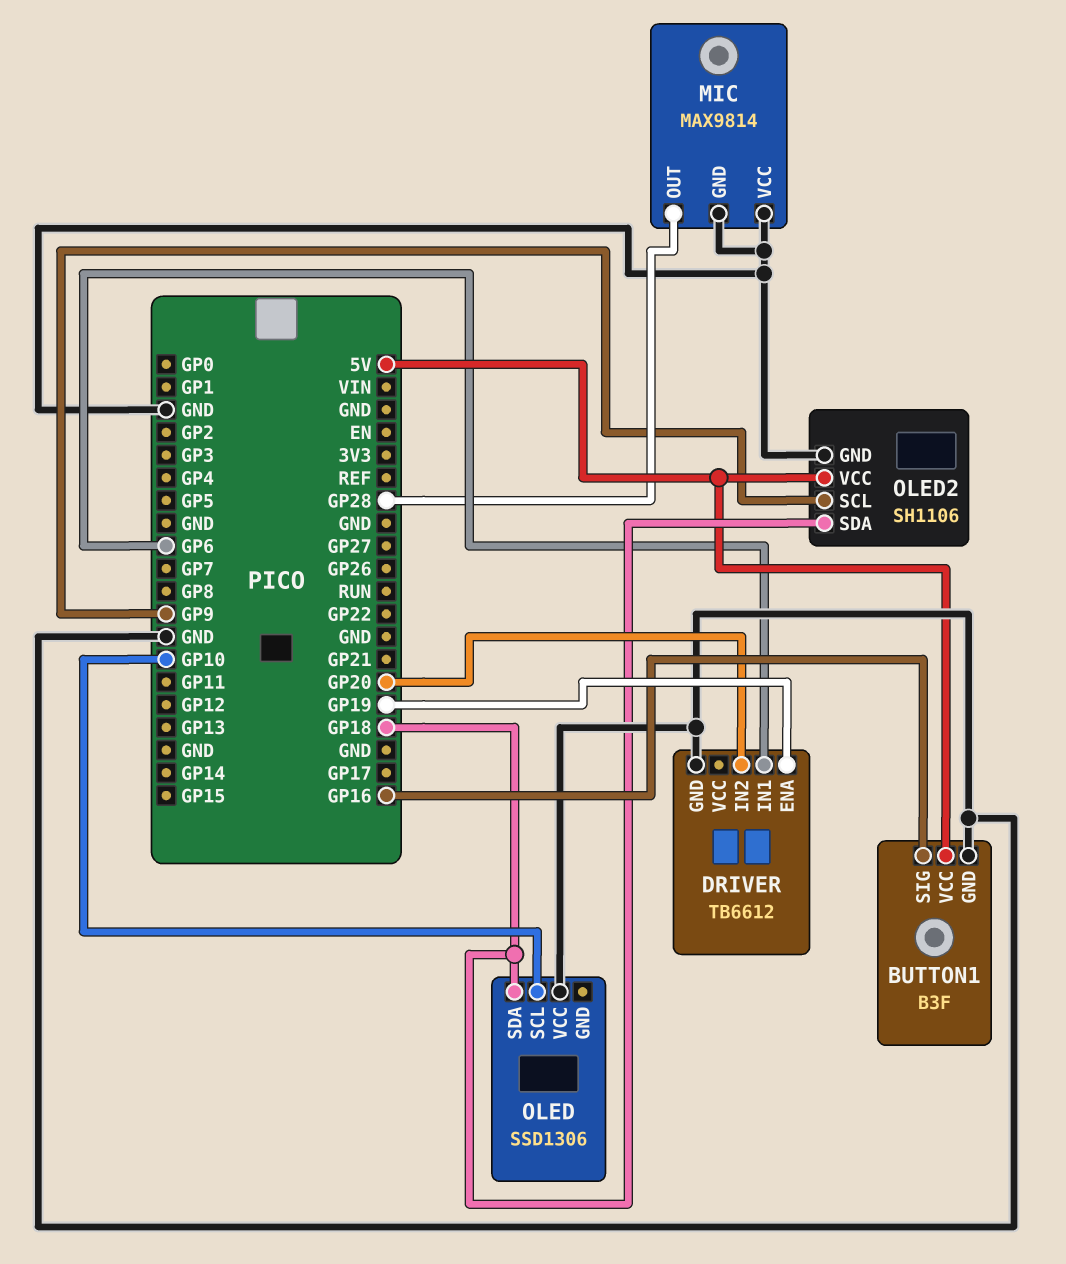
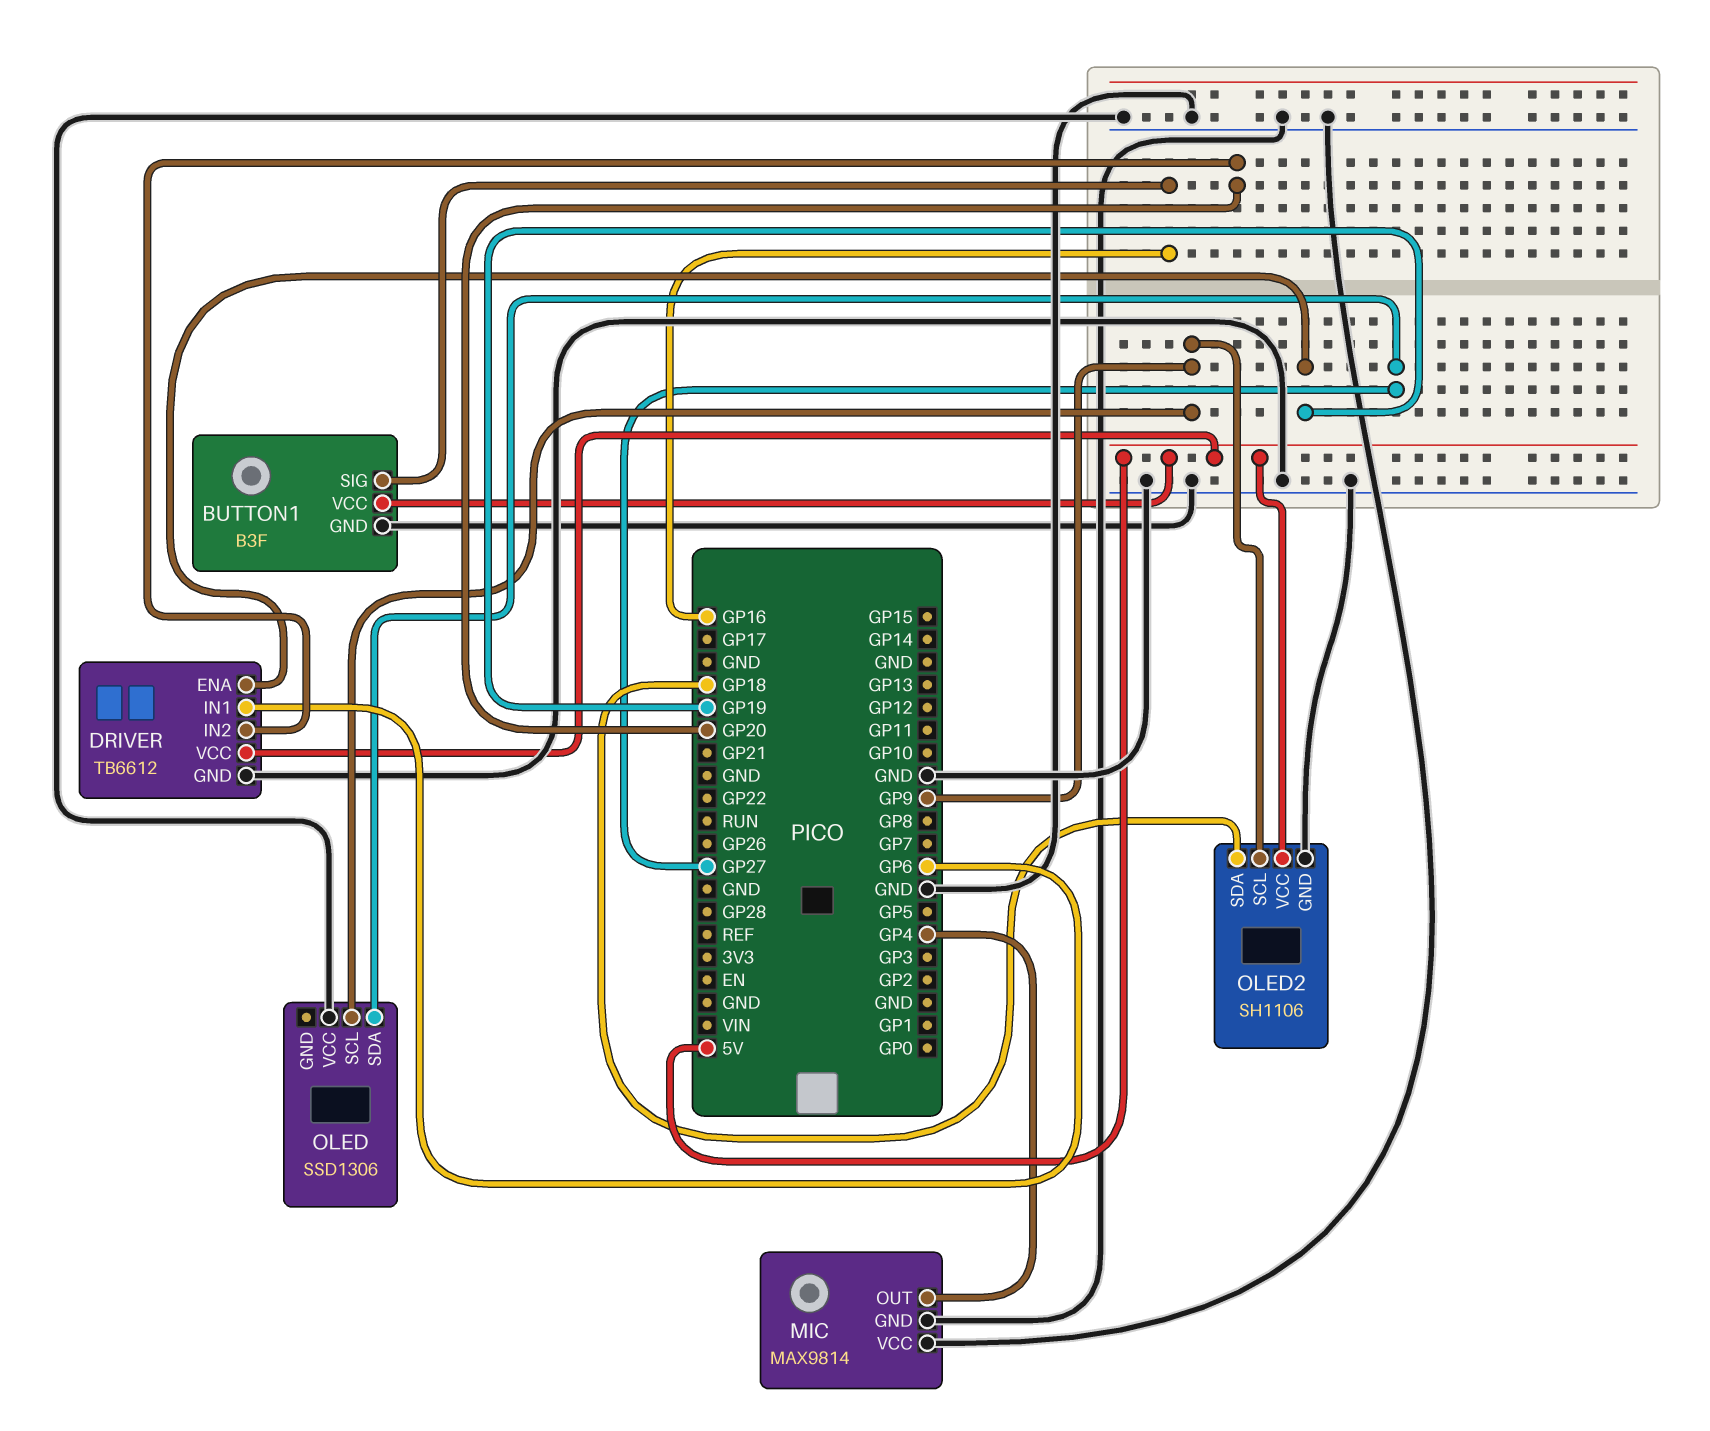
DRIVER pin VCC: none -> 5V
MIC pin OUT: GP28 -> GP4
OLED pin SCL: GP10 -> GP9
OLED pin SDA: GP18 -> GP27

